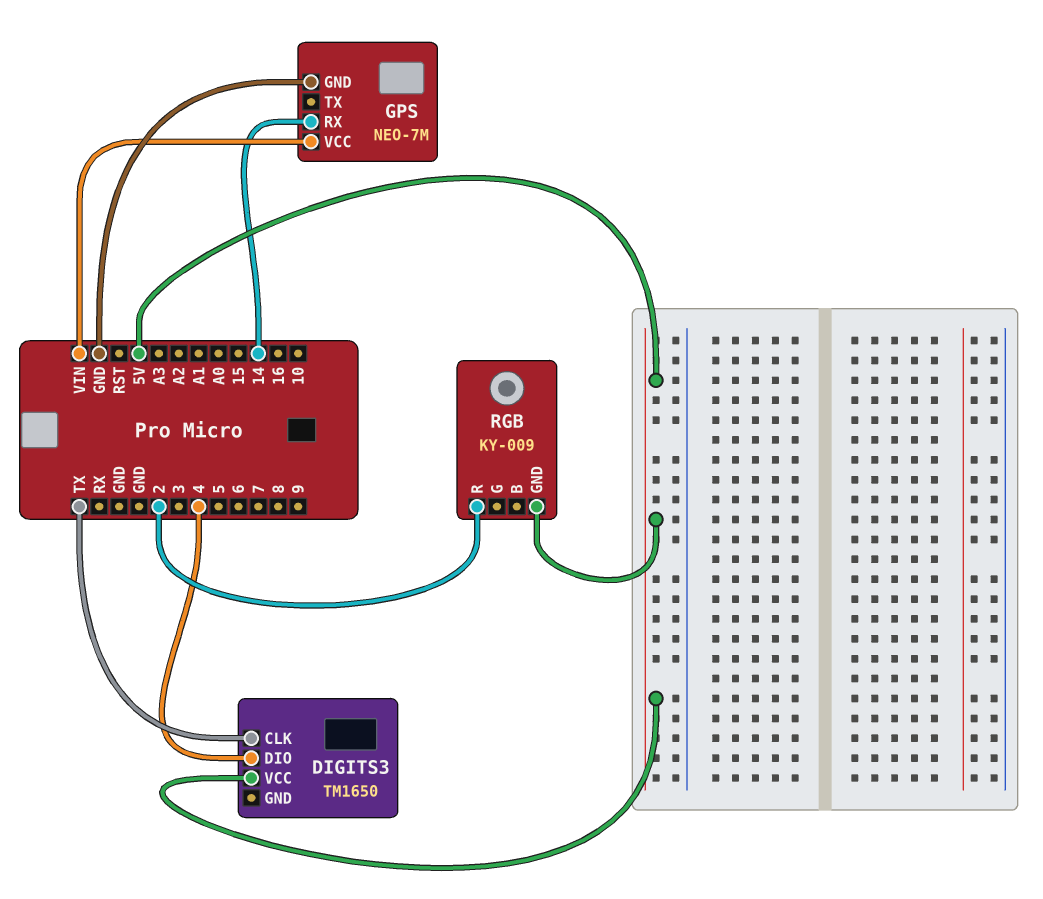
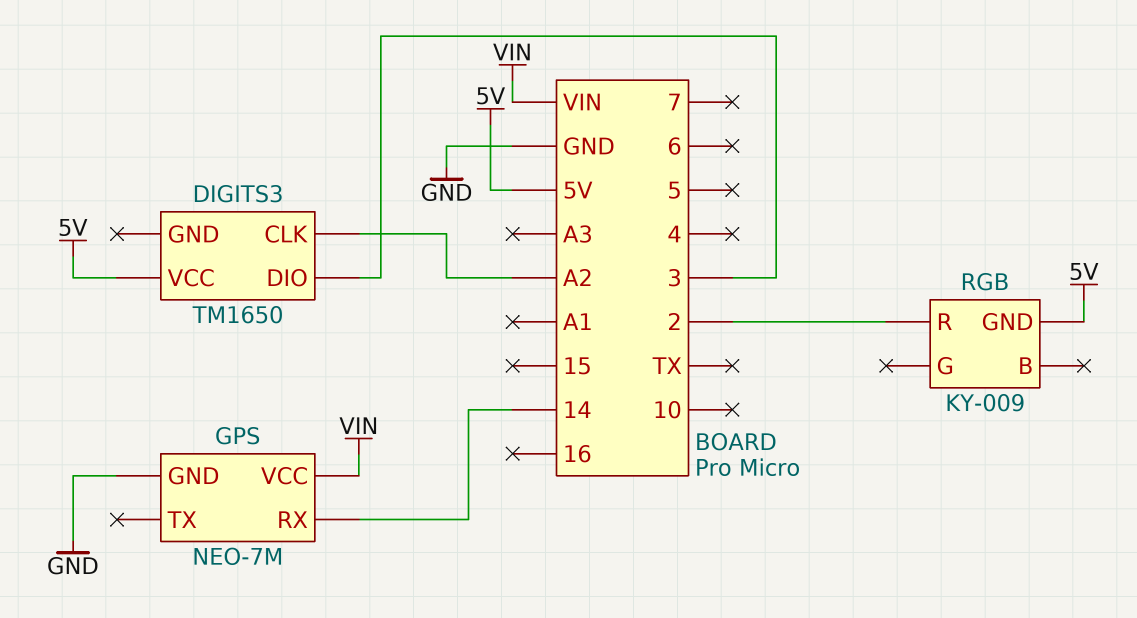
DIGITS3 pin CLK: TX -> A2
DIGITS3 pin DIO: 4 -> 3

